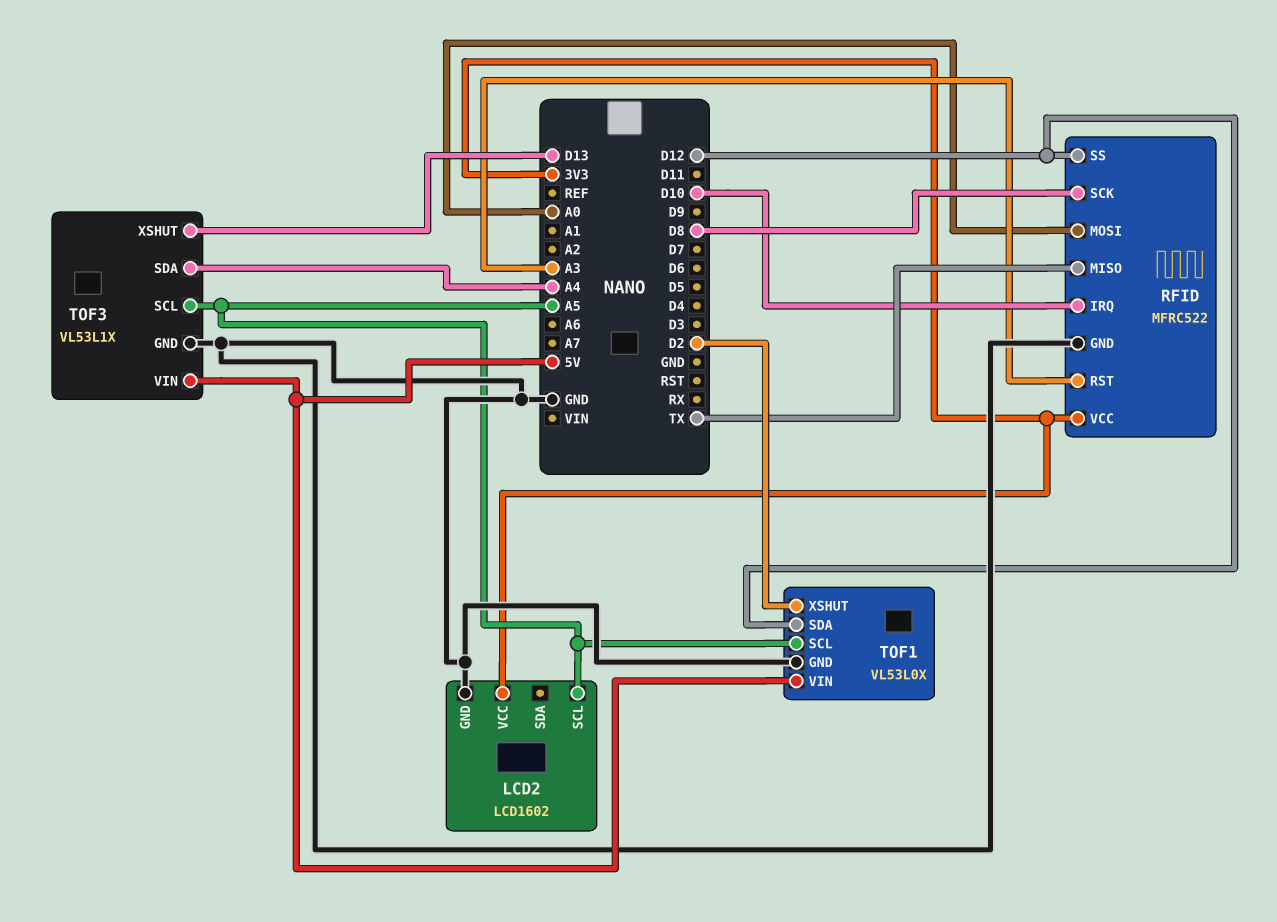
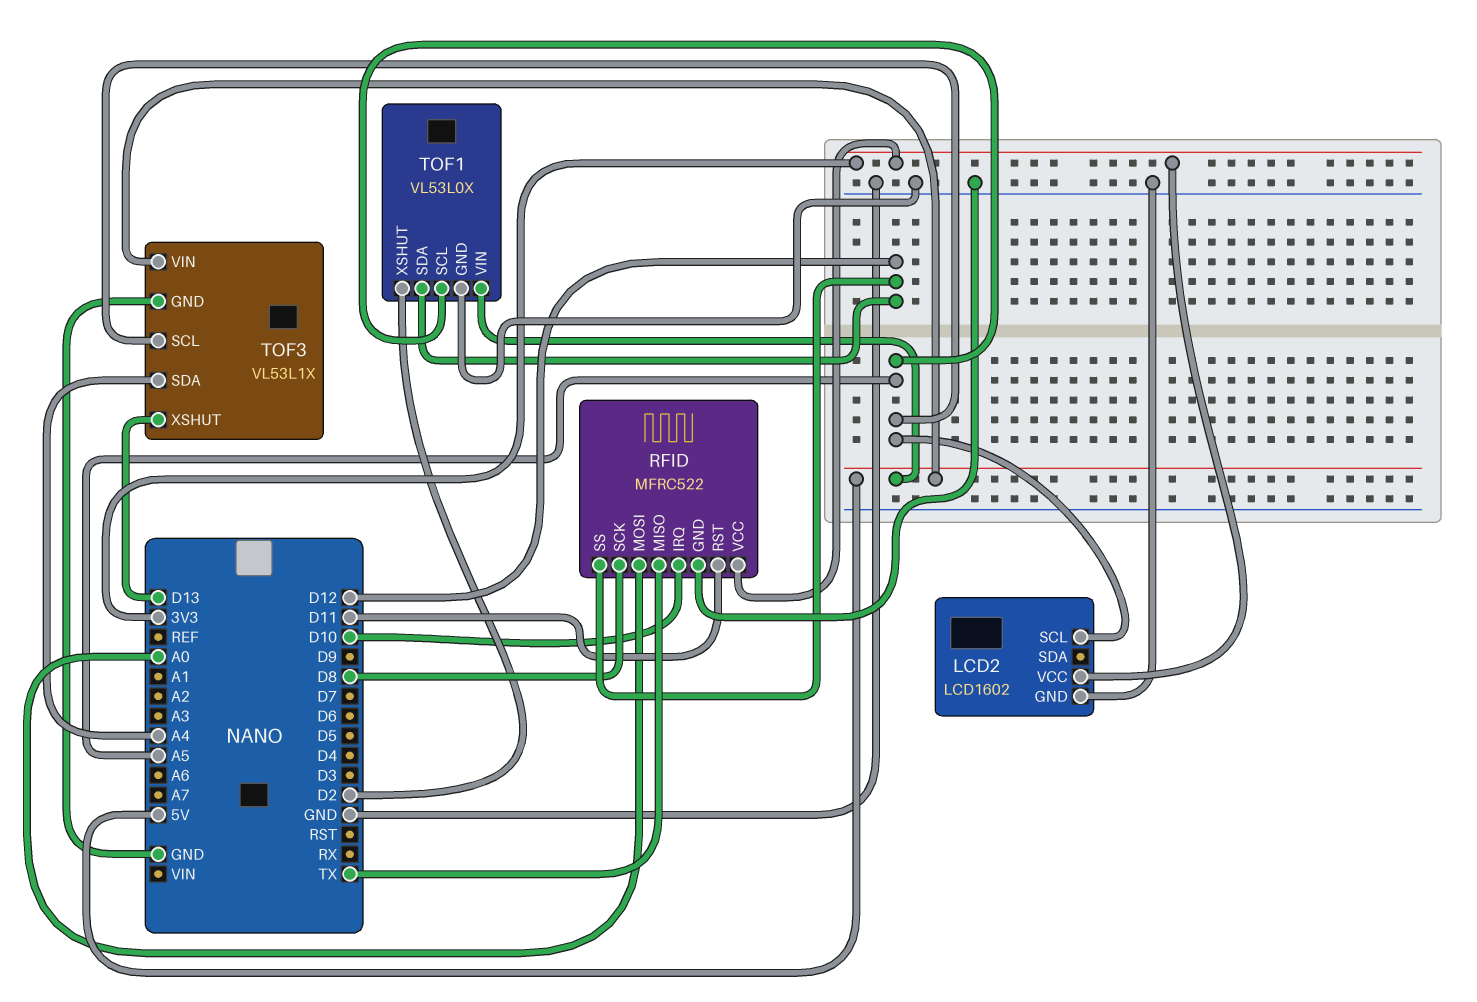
RFID pin RST: A3 -> D11

